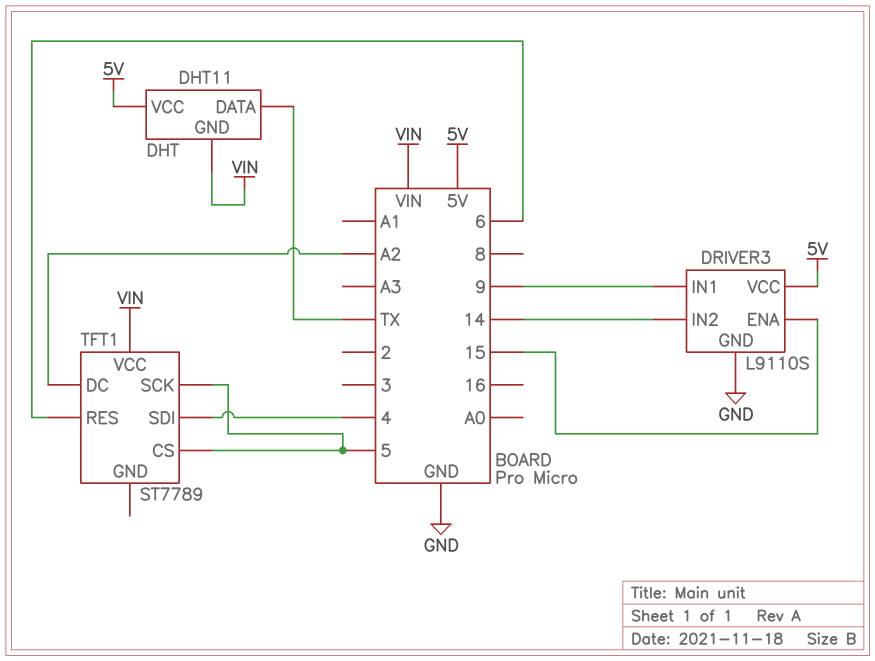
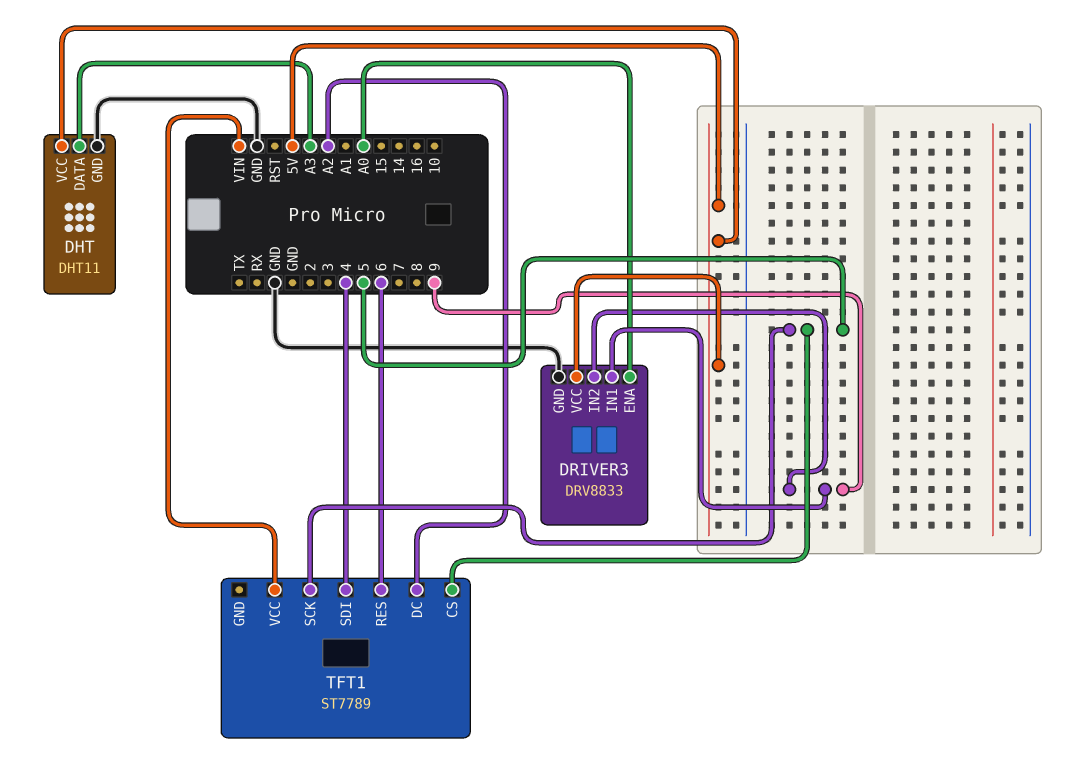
DHT pin DATA: TX -> A3
DHT pin GND: VIN -> GND
DRIVER3: L9110S -> DRV8833
DRIVER3 pin ENA: 15 -> A0
DRIVER3 pin IN2: 14 -> 9

